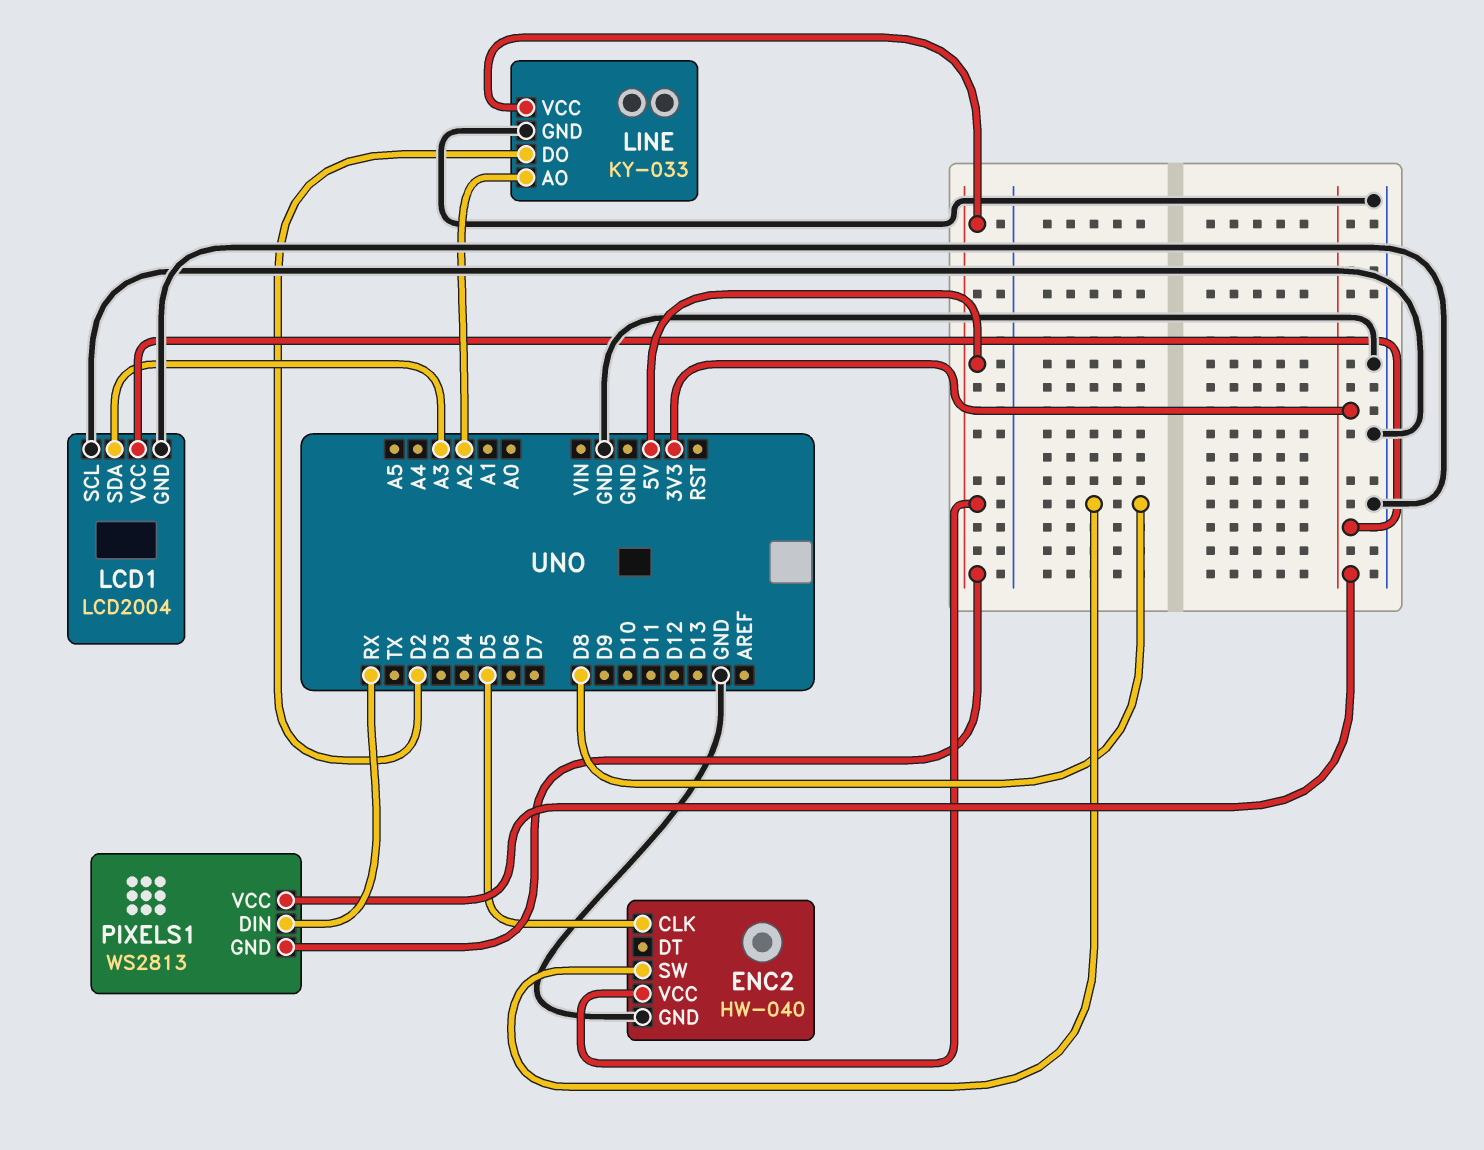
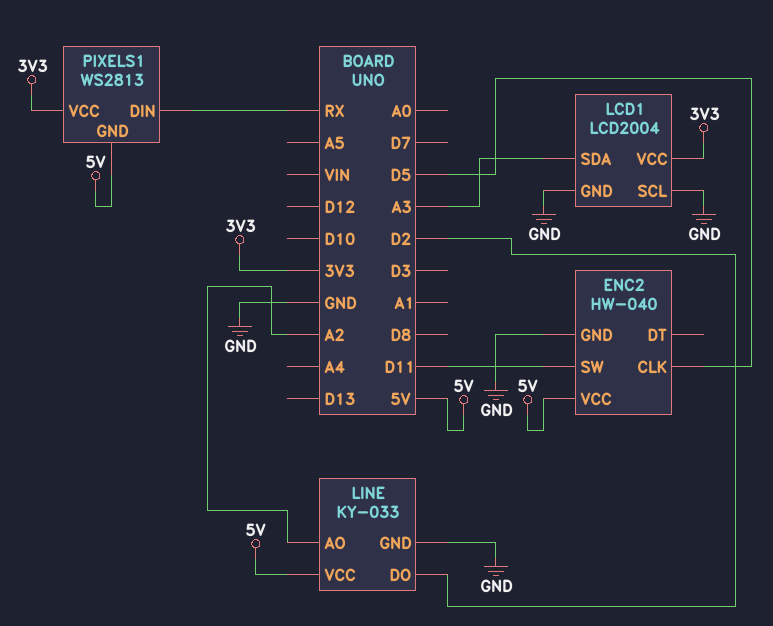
ENC2 pin SW: D8 -> D11

